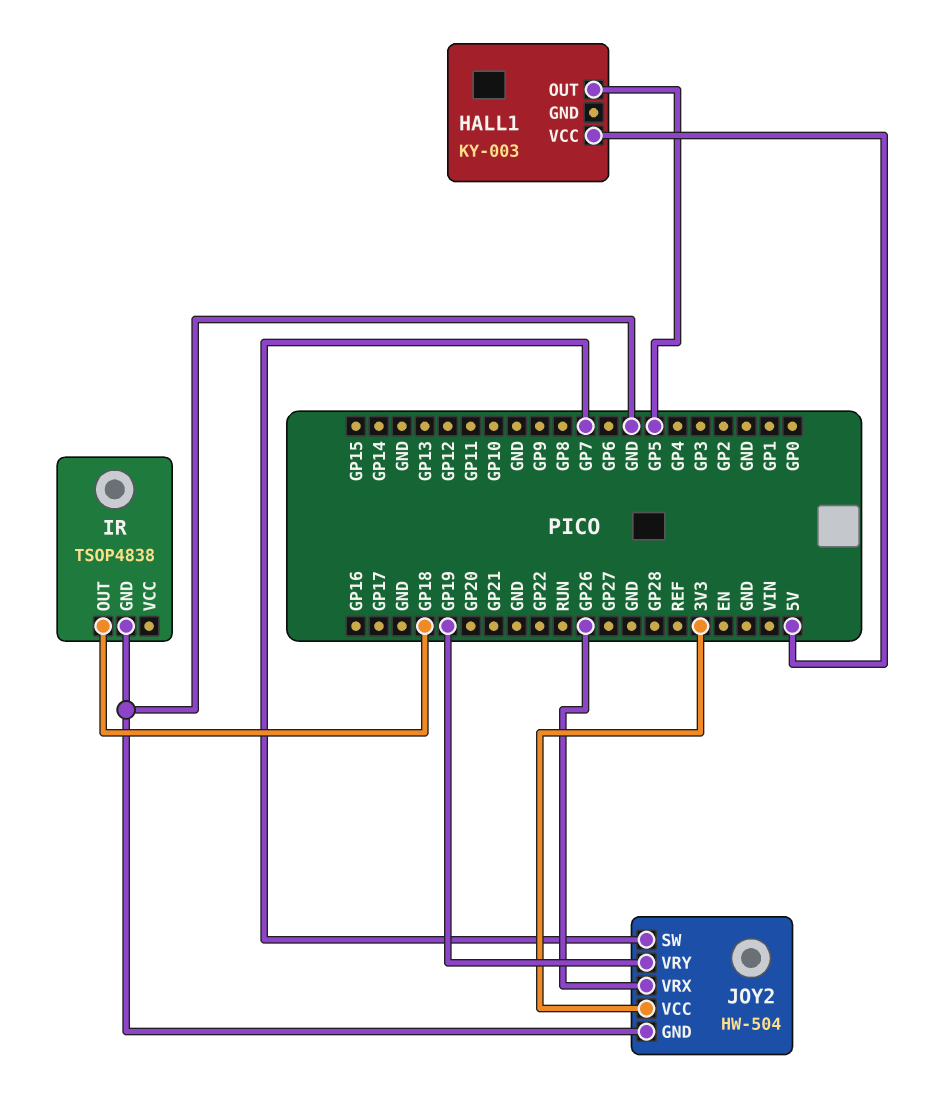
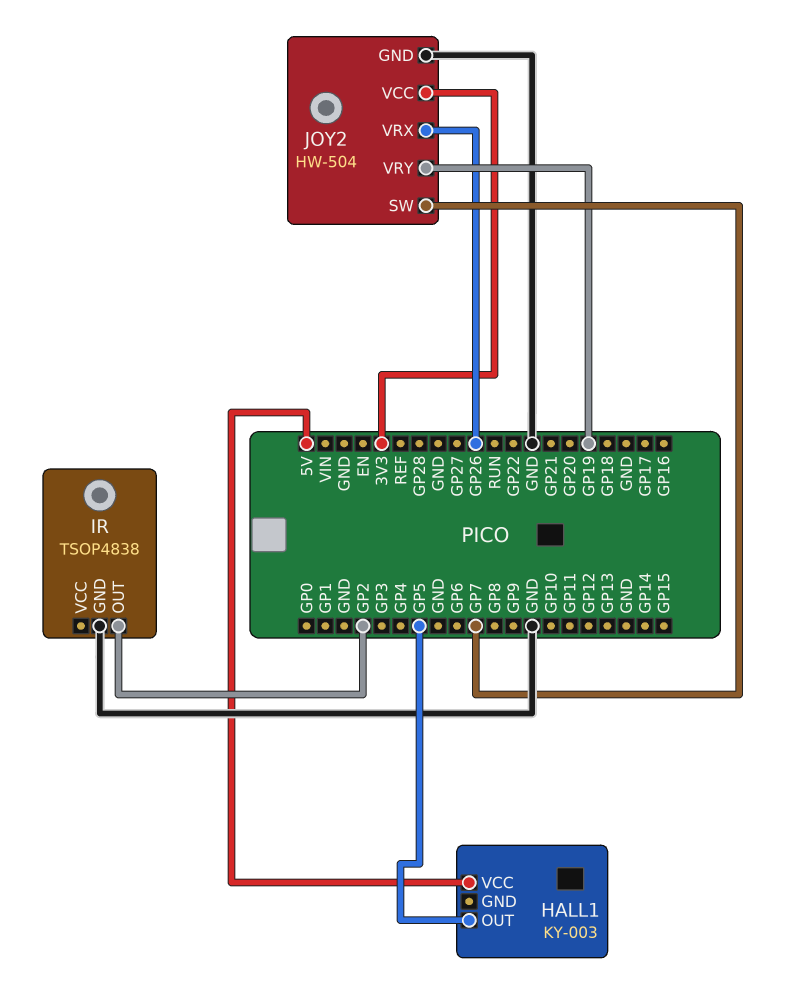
IR pin OUT: GP18 -> GP2

